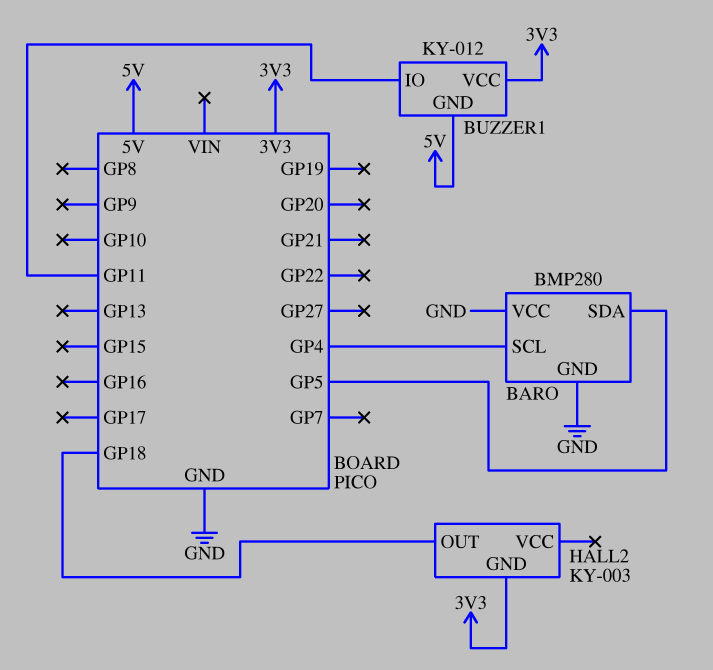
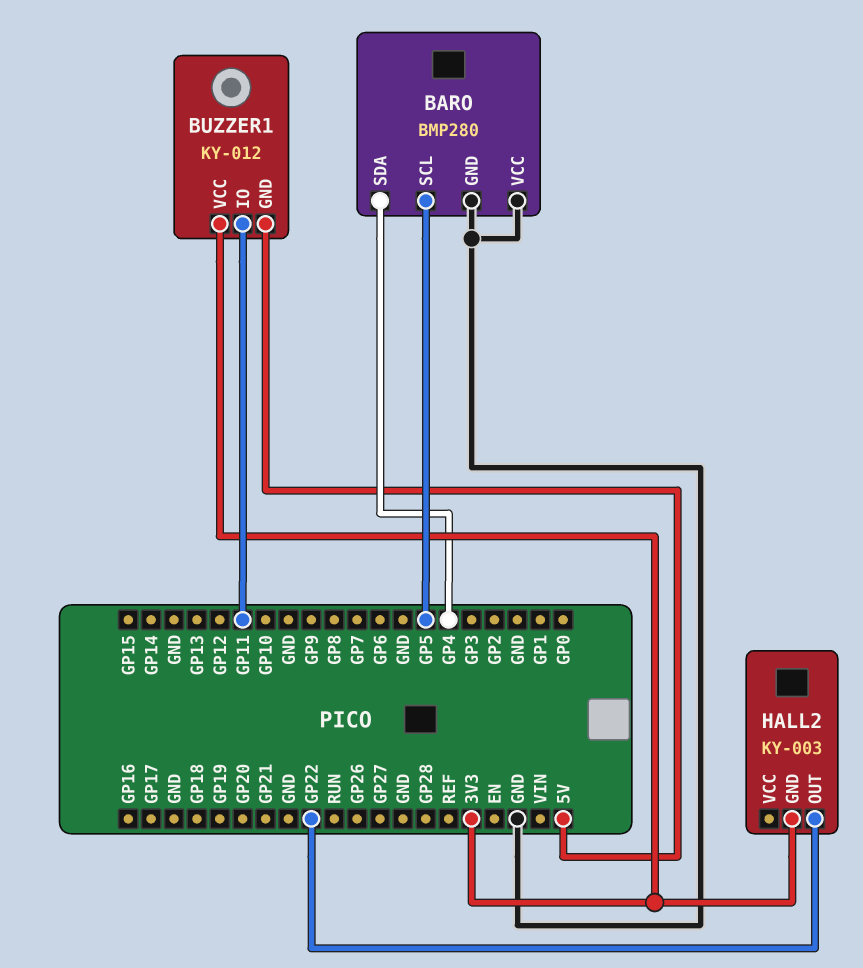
BARO pin SCL: GP4 -> GP5
BARO pin SDA: GP5 -> GP4
HALL2 pin OUT: GP18 -> GP22

